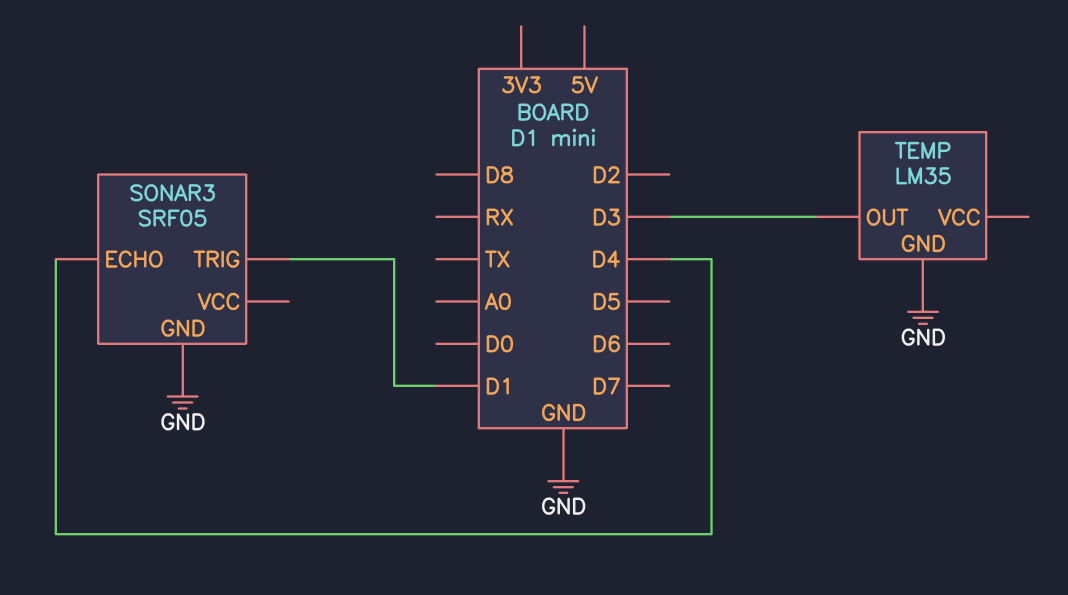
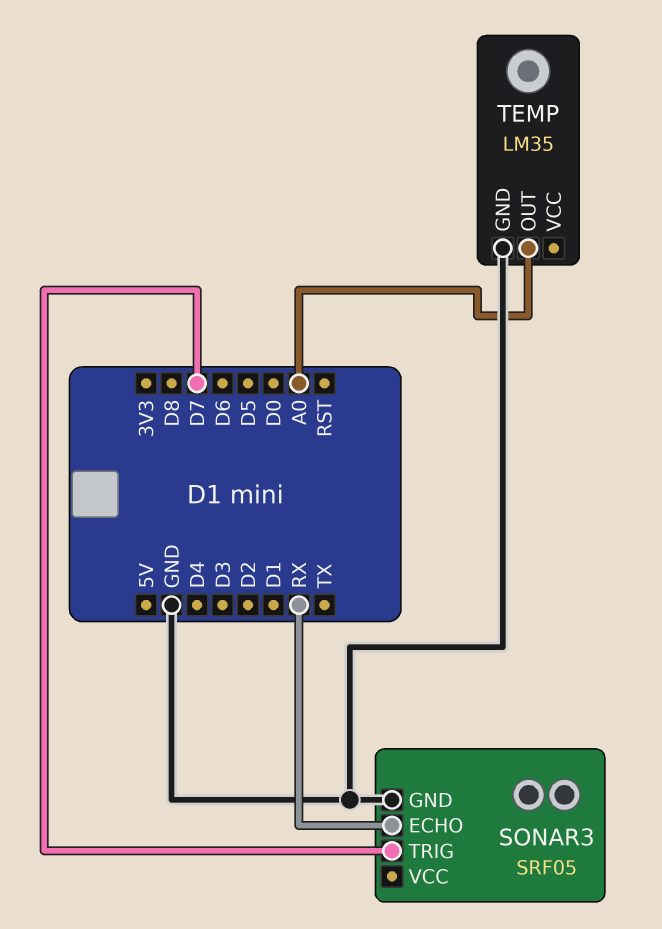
SONAR3 pin ECHO: D4 -> RX
SONAR3 pin TRIG: D1 -> D7
TEMP pin OUT: D3 -> A0

